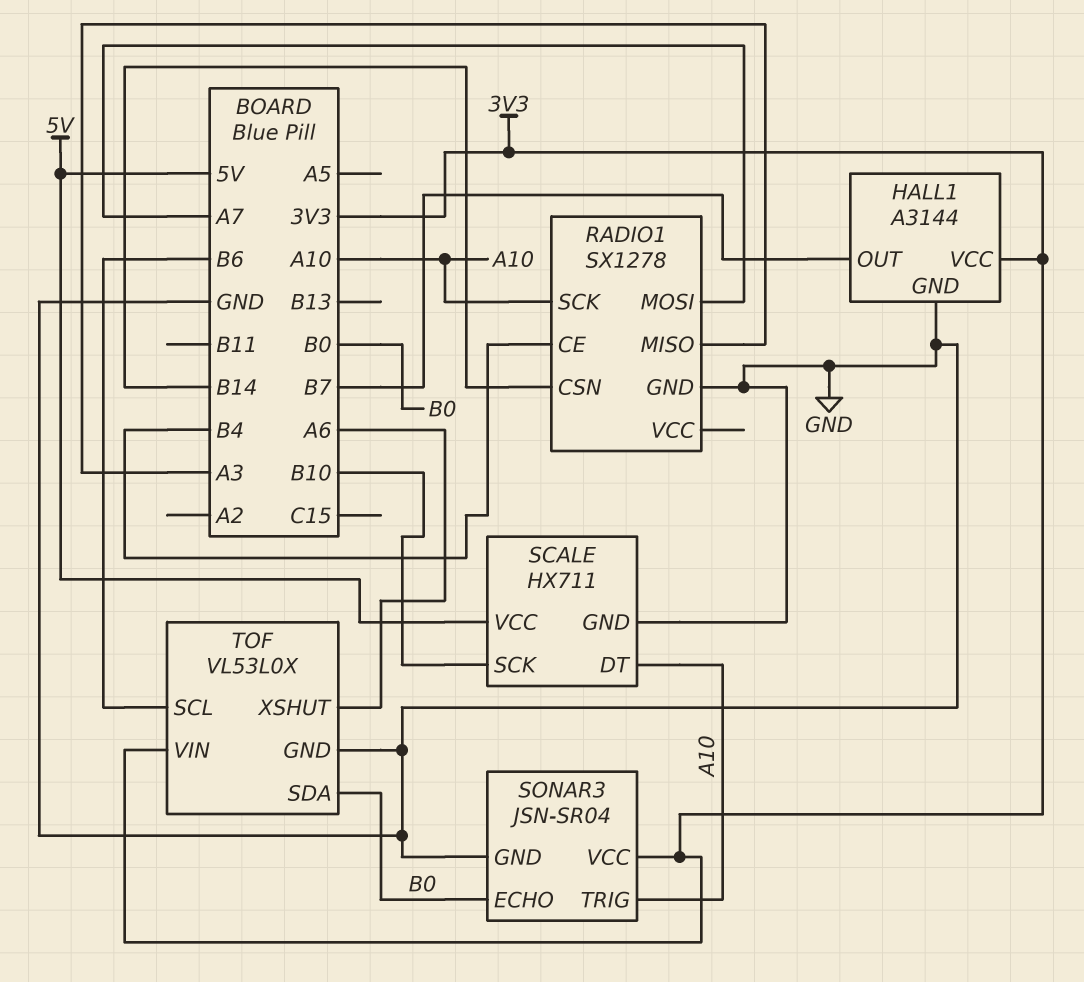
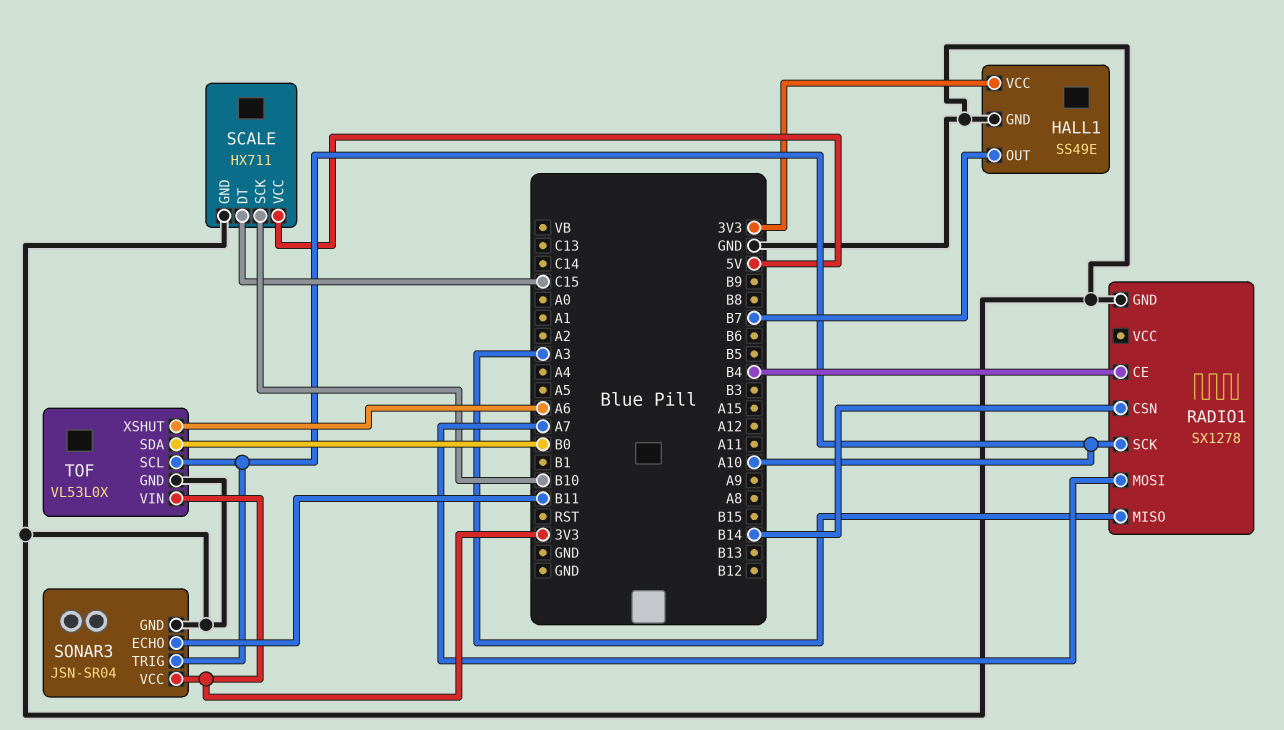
HALL1: A3144 -> SS49E
SCALE pin DT: A10 -> C15
SONAR3 pin ECHO: B0 -> B11
TOF pin SCL: B6 -> A10

